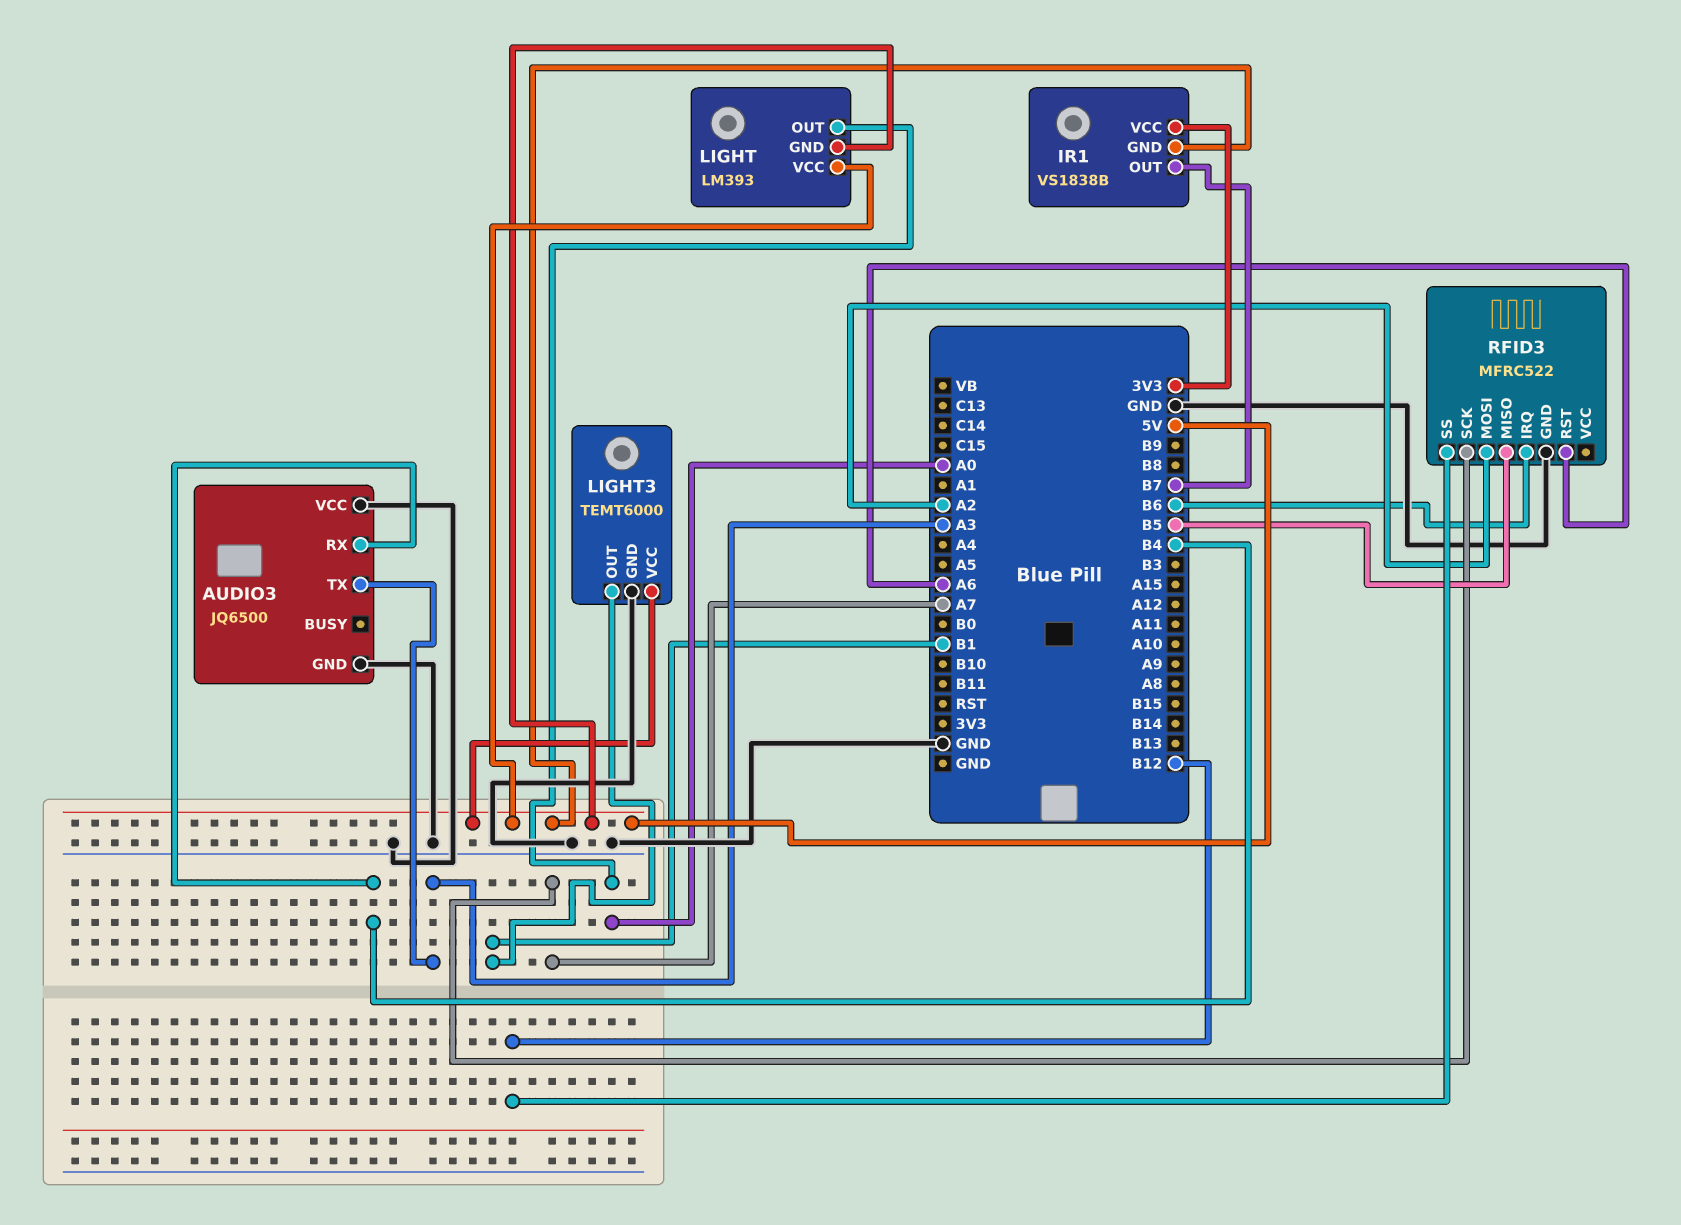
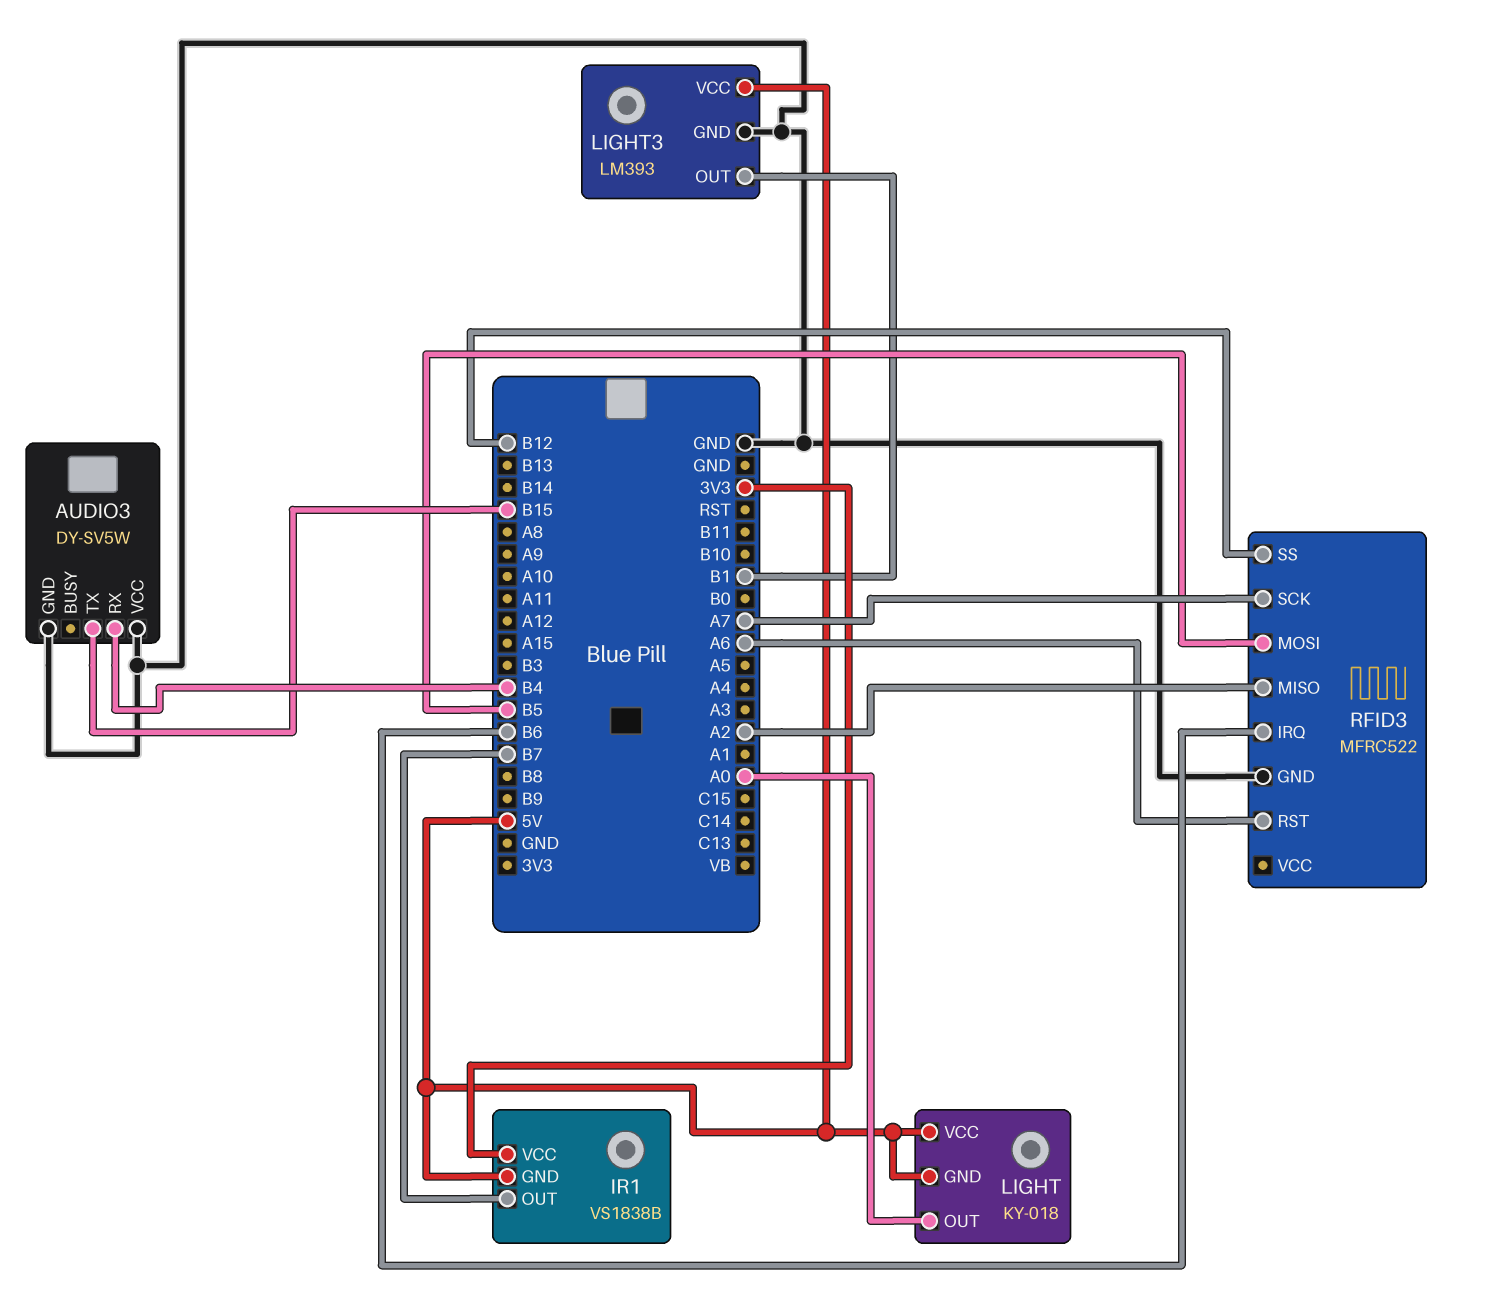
AUDIO3: JQ6500 -> DY-SV5W
AUDIO3 pin TX: A3 -> B15
LIGHT: LM393 -> KY-018
LIGHT3: TEMT6000 -> LM393
RFID3 pin MISO: B5 -> A2
RFID3 pin MOSI: A2 -> B5

